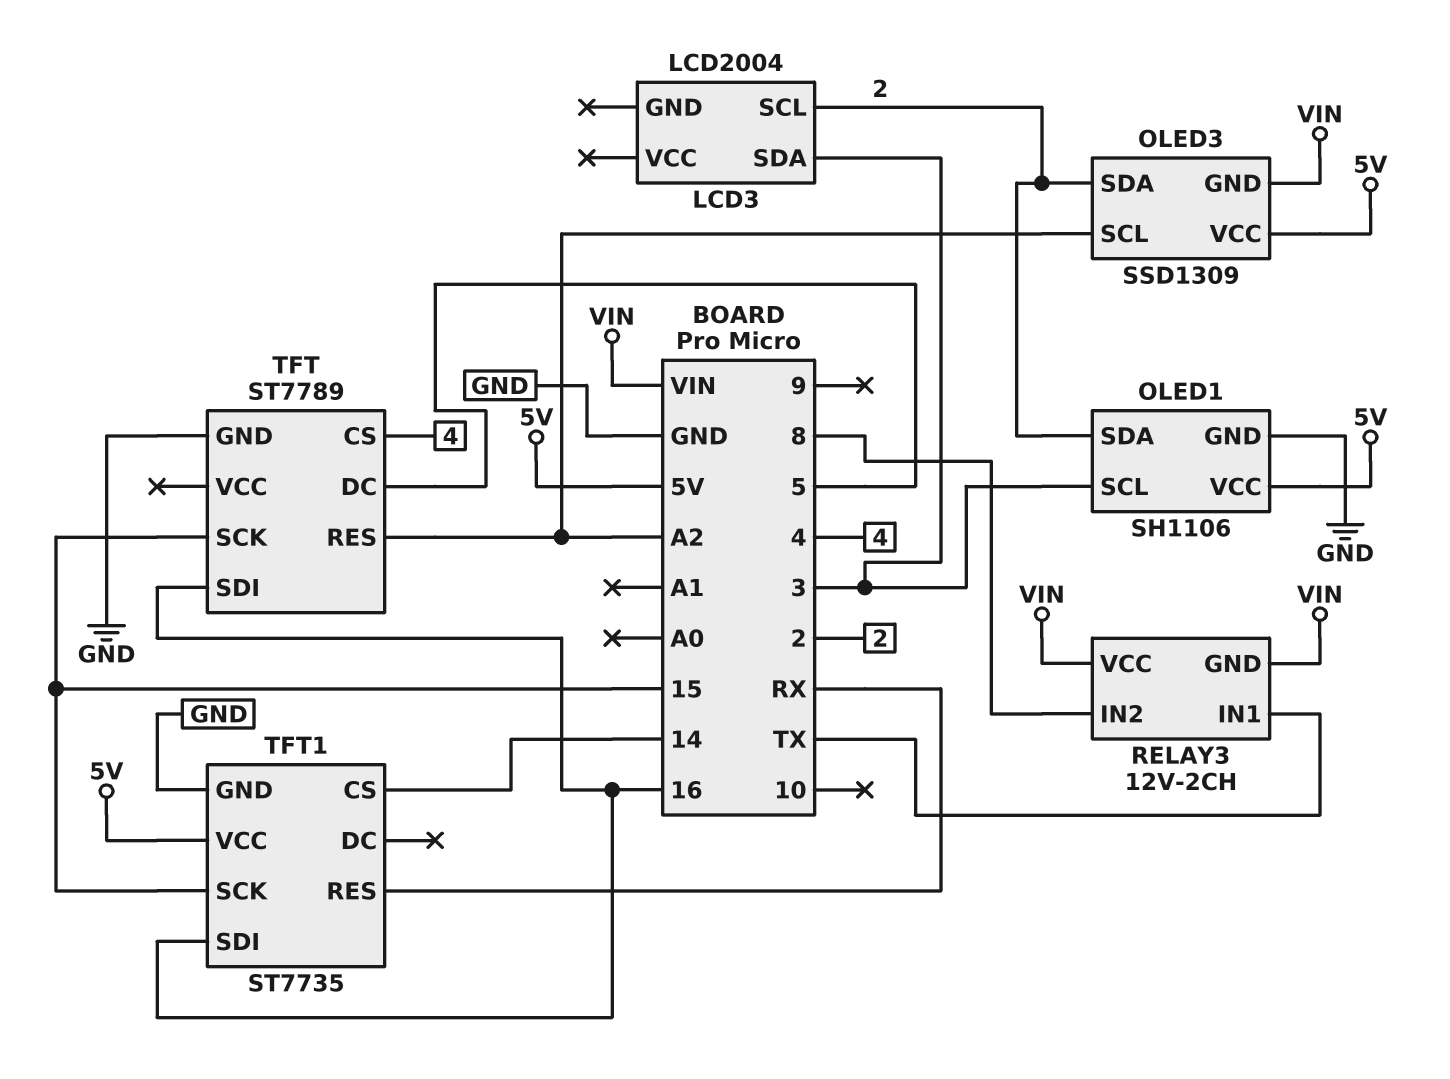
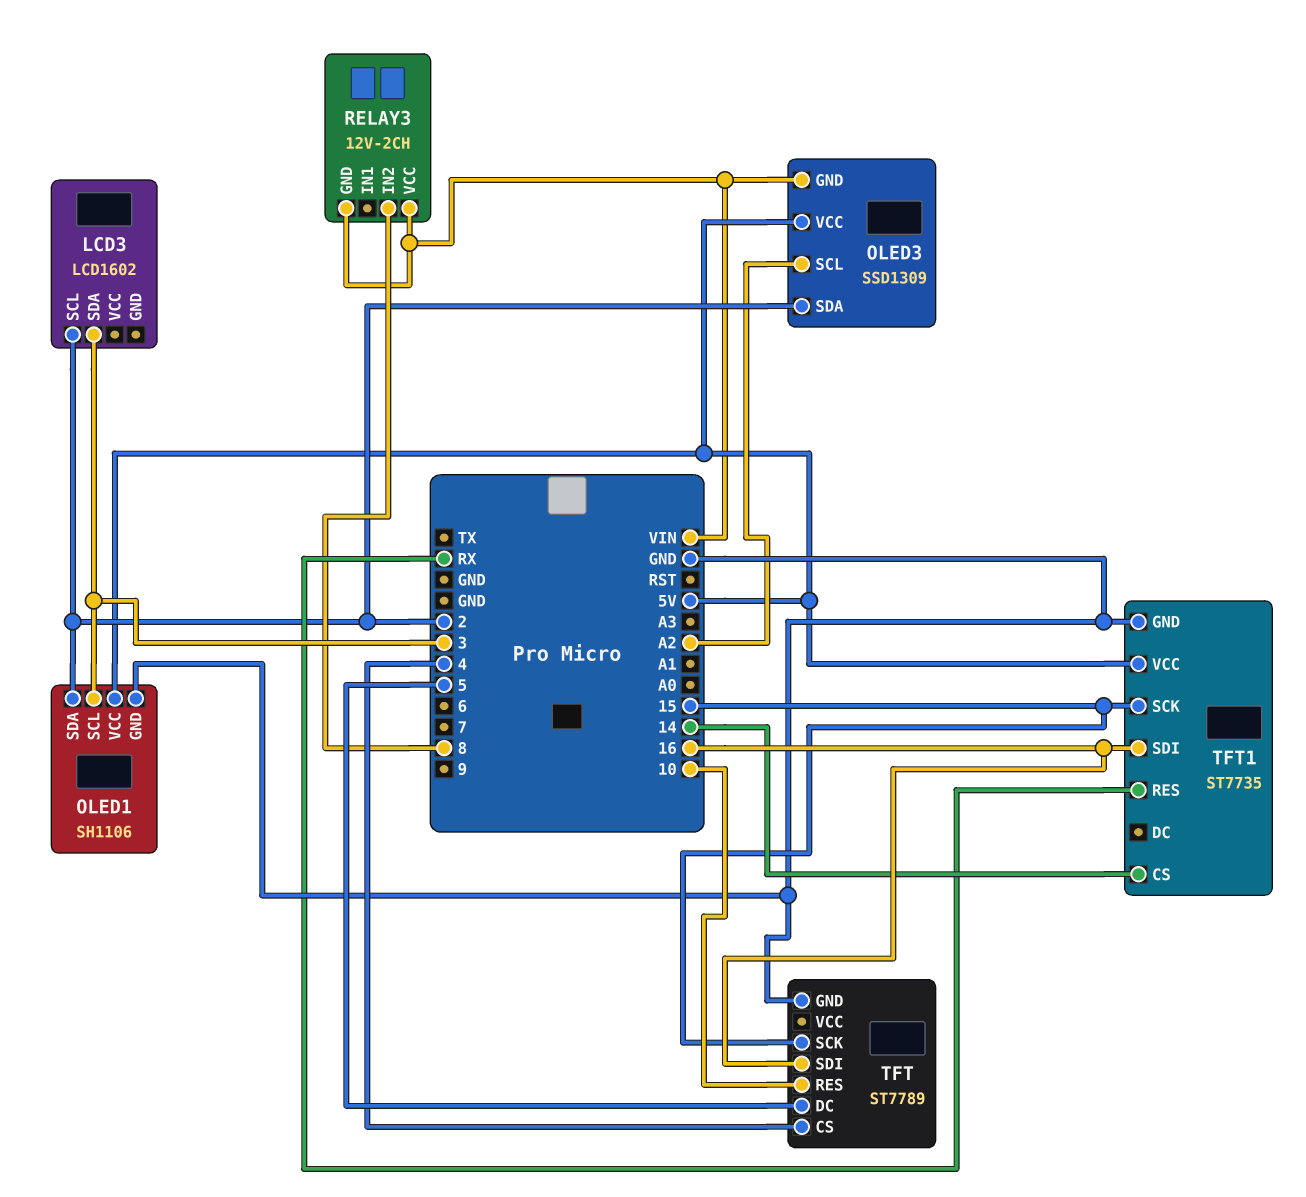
LCD3: LCD2004 -> LCD1602
RELAY3 pin IN1: TX -> none
TFT pin RES: A2 -> 10

